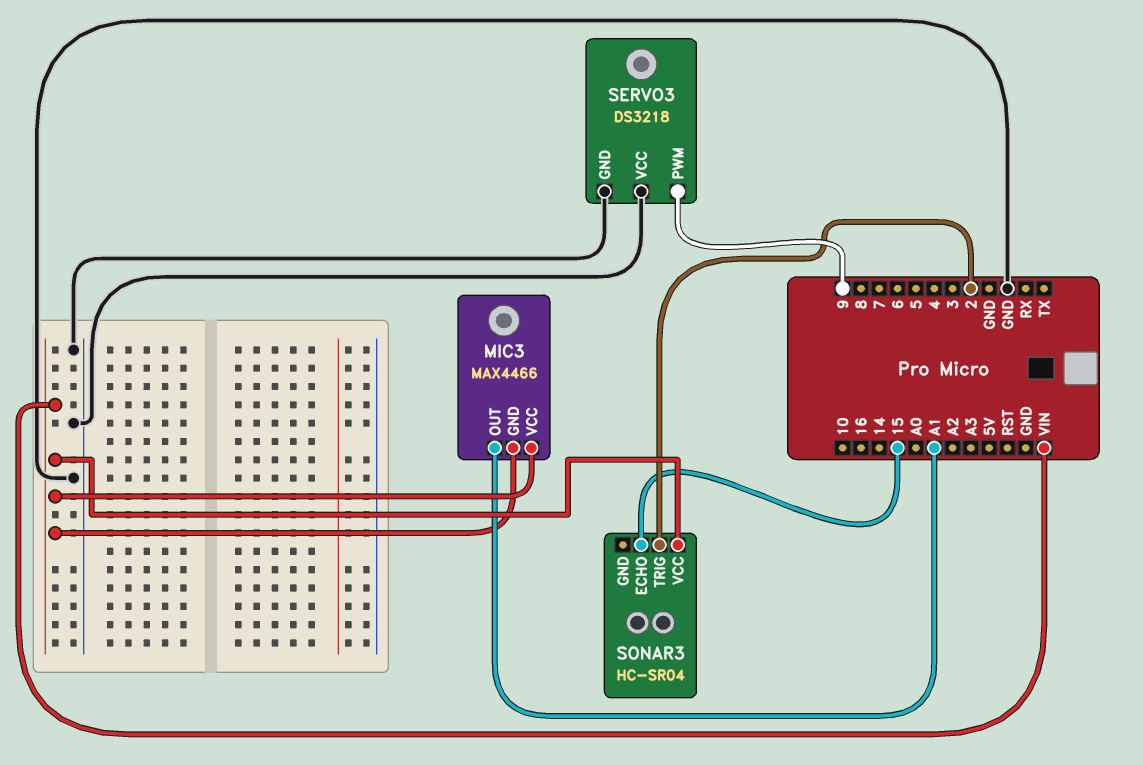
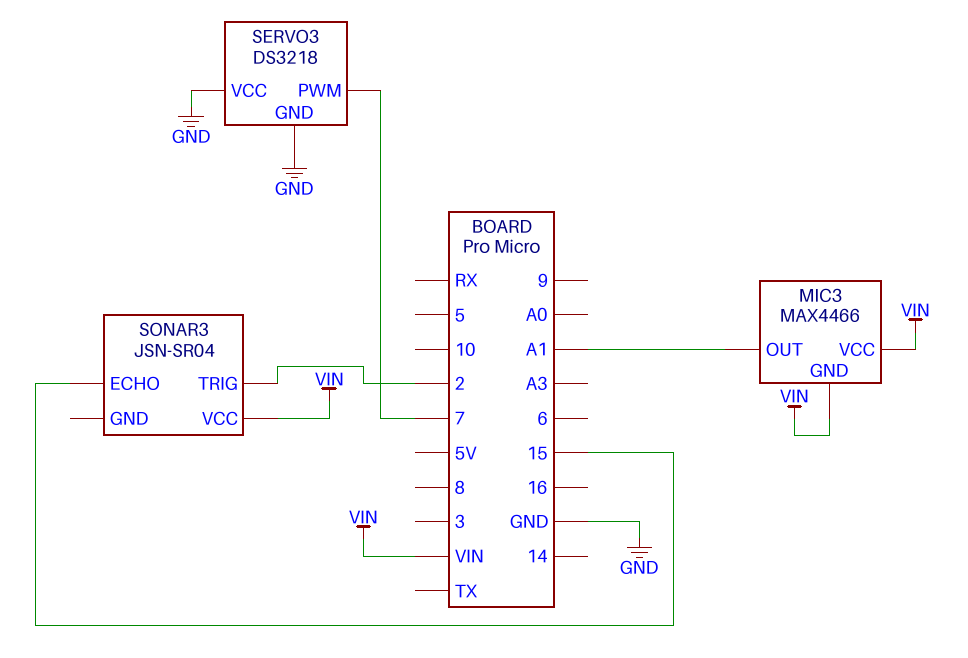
SERVO3 pin PWM: 9 -> 7
SONAR3: HC-SR04 -> JSN-SR04

